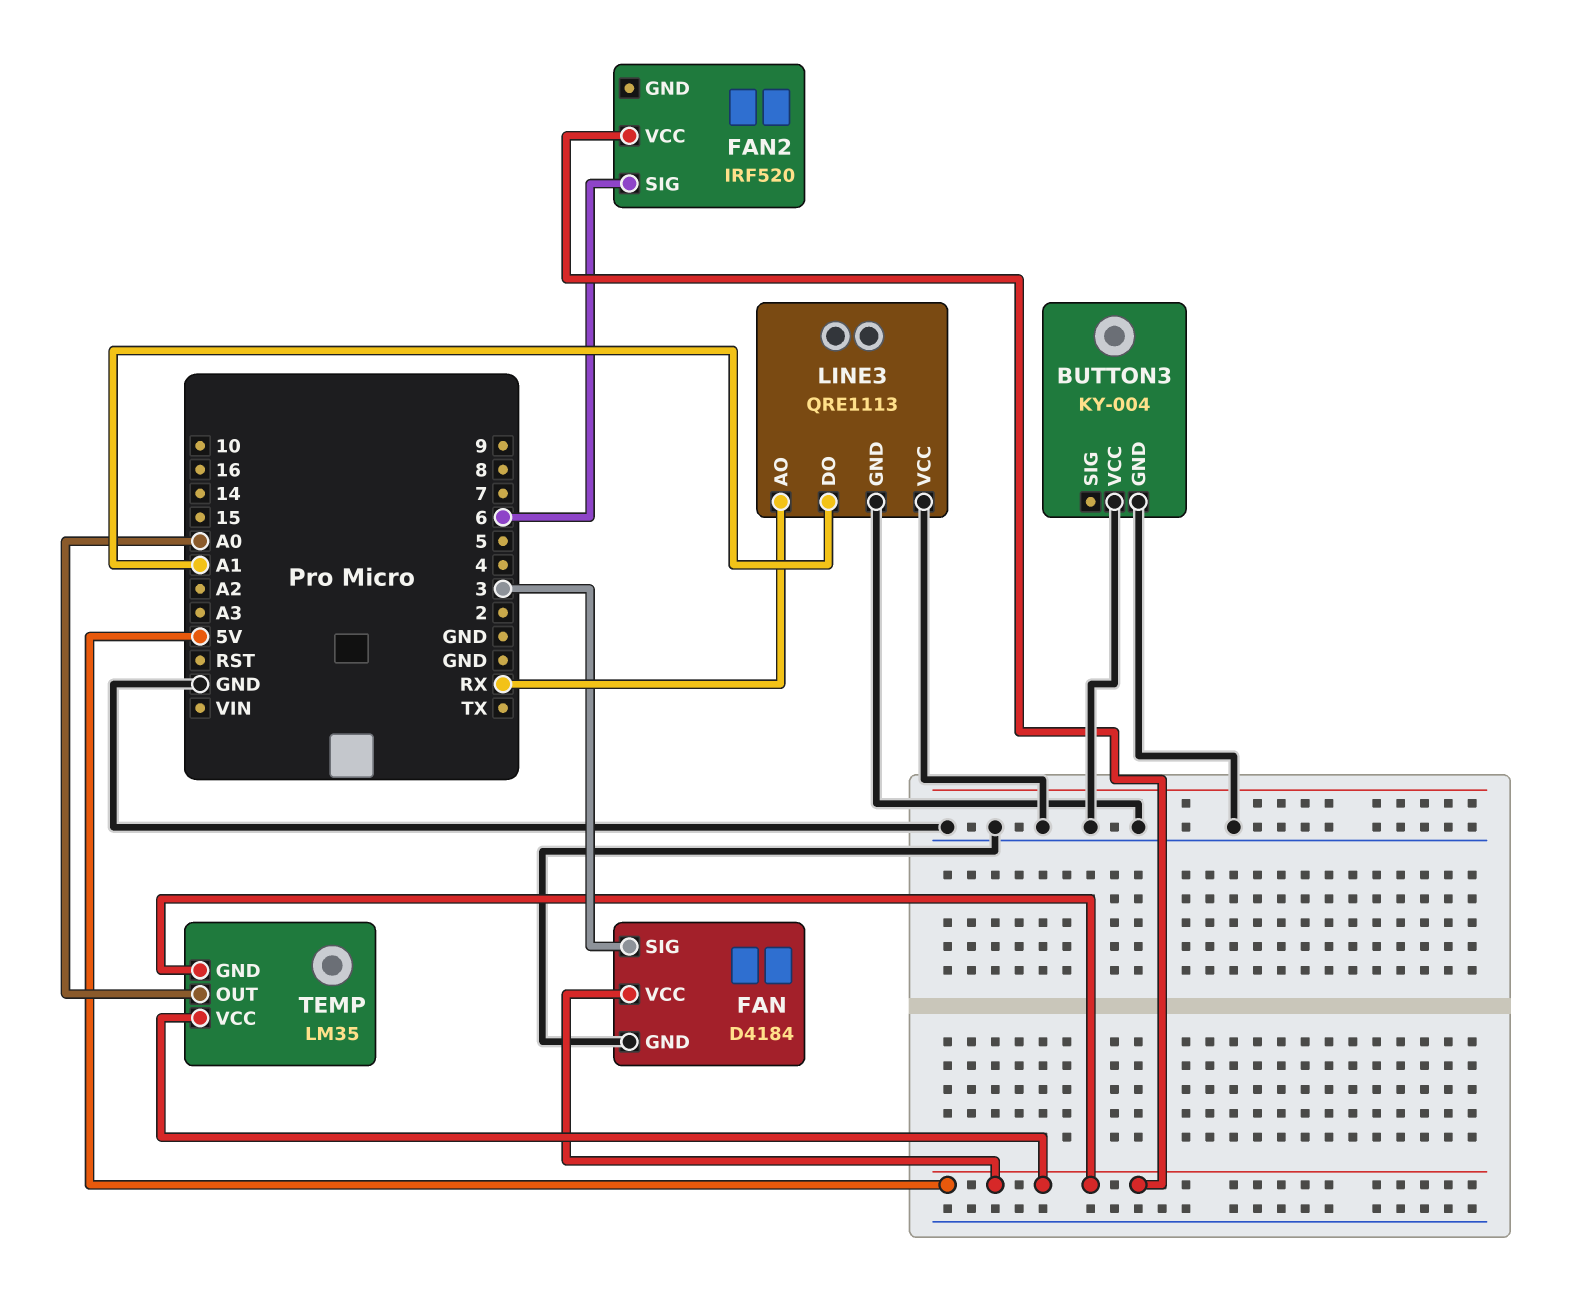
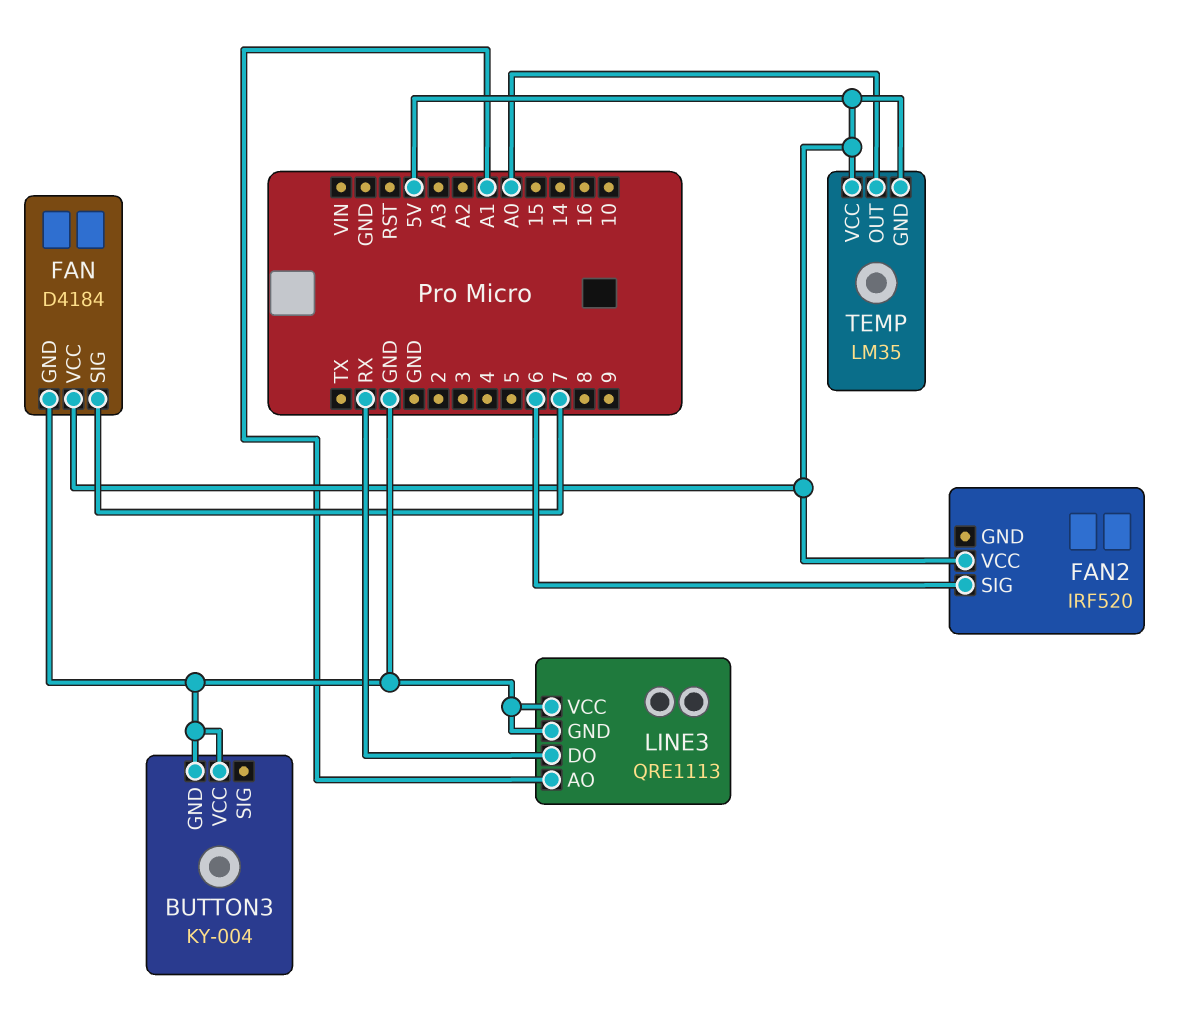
FAN pin SIG: 3 -> 7
LINE3 pin AO: RX -> A1
LINE3 pin DO: A1 -> RX

